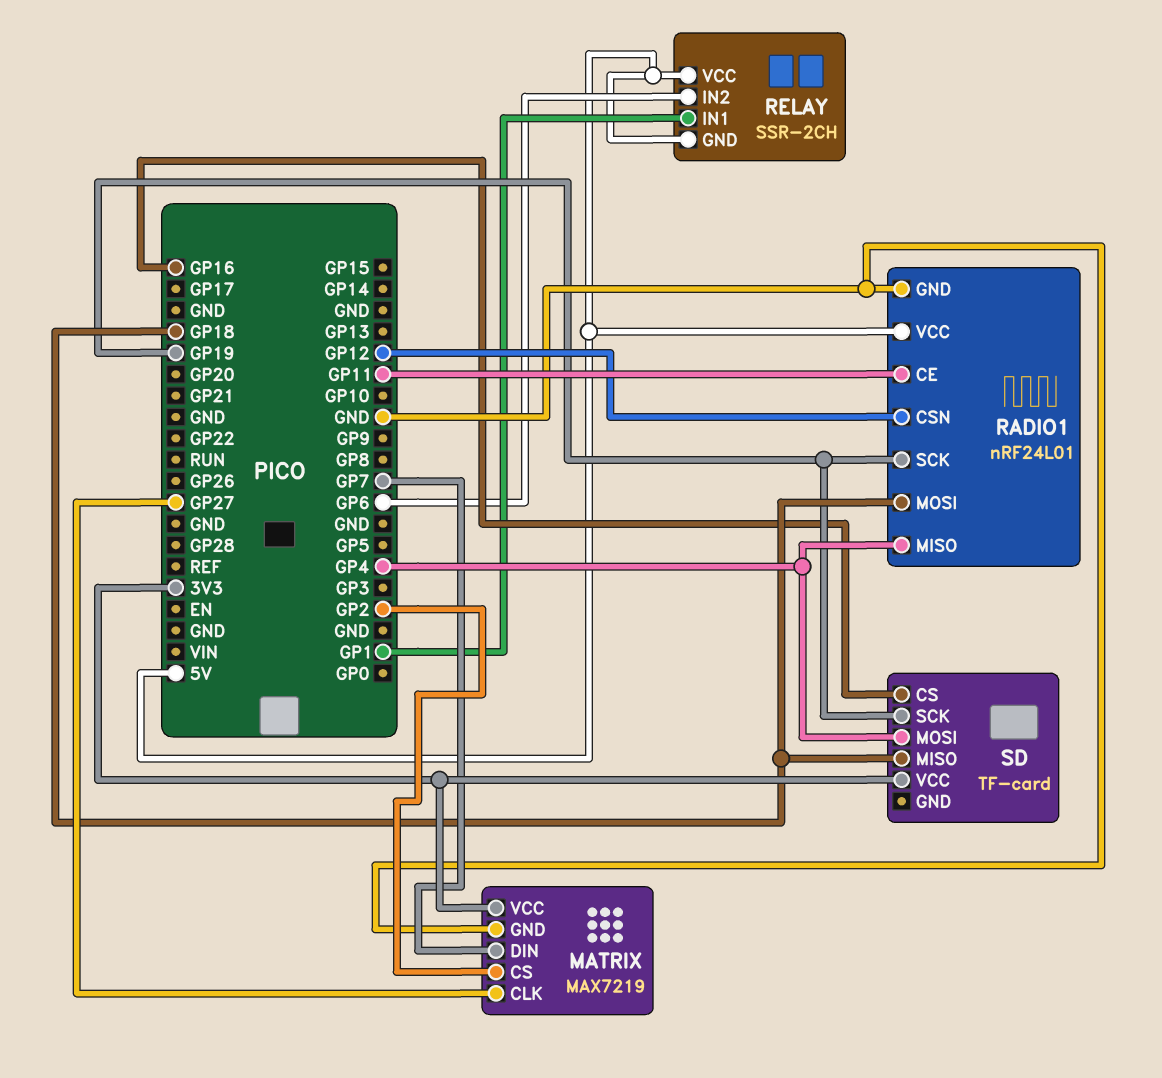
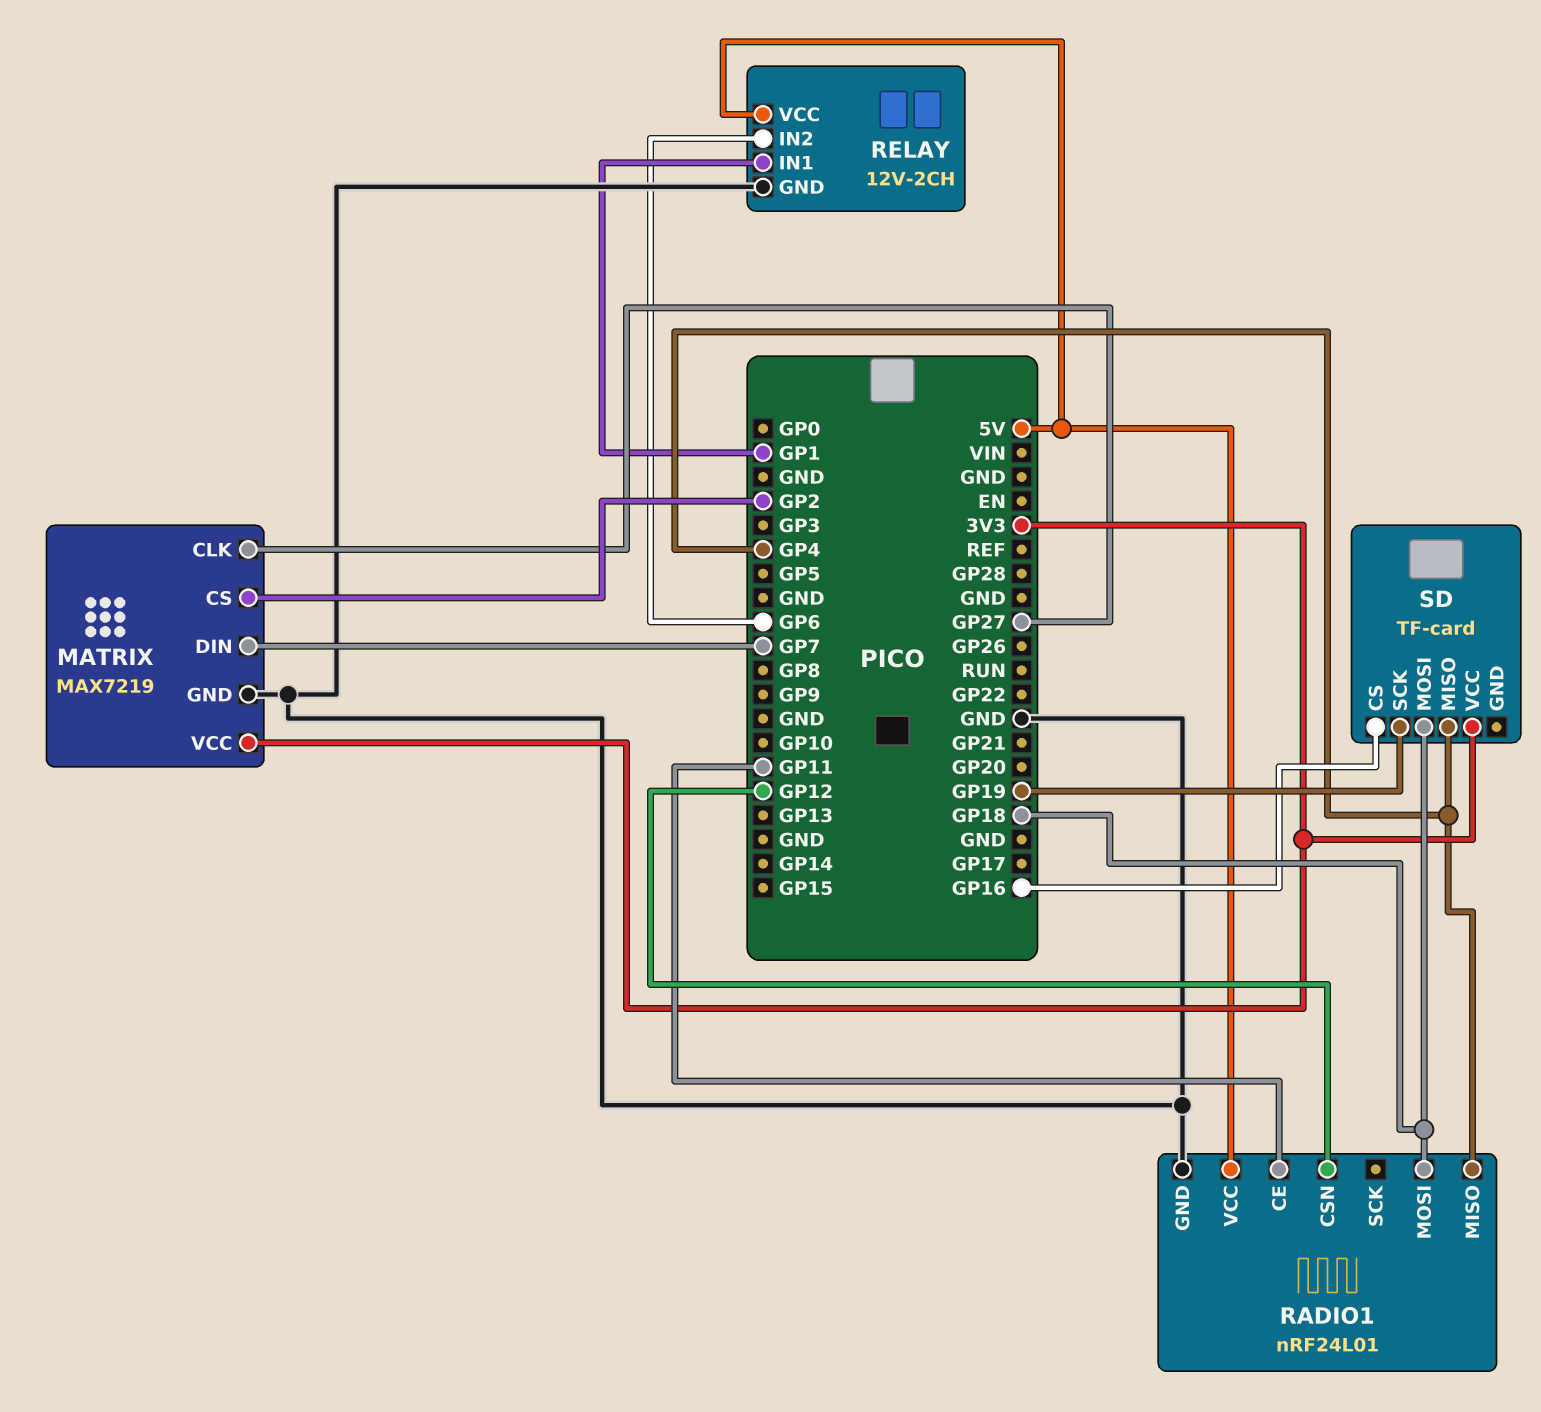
RADIO1 pin SCK: GP19 -> none
RELAY: SSR-2CH -> 12V-2CH
RELAY pin GND: 5V -> GND
SD pin MISO: GP18 -> GP4
SD pin MOSI: GP4 -> GP18

